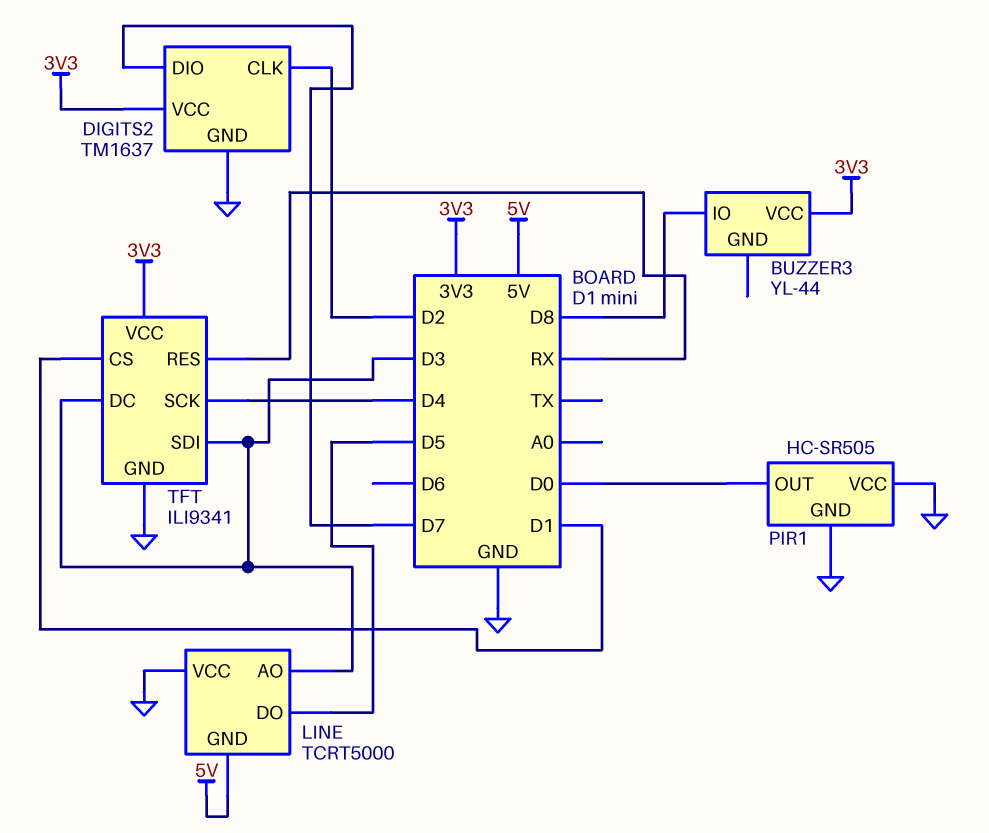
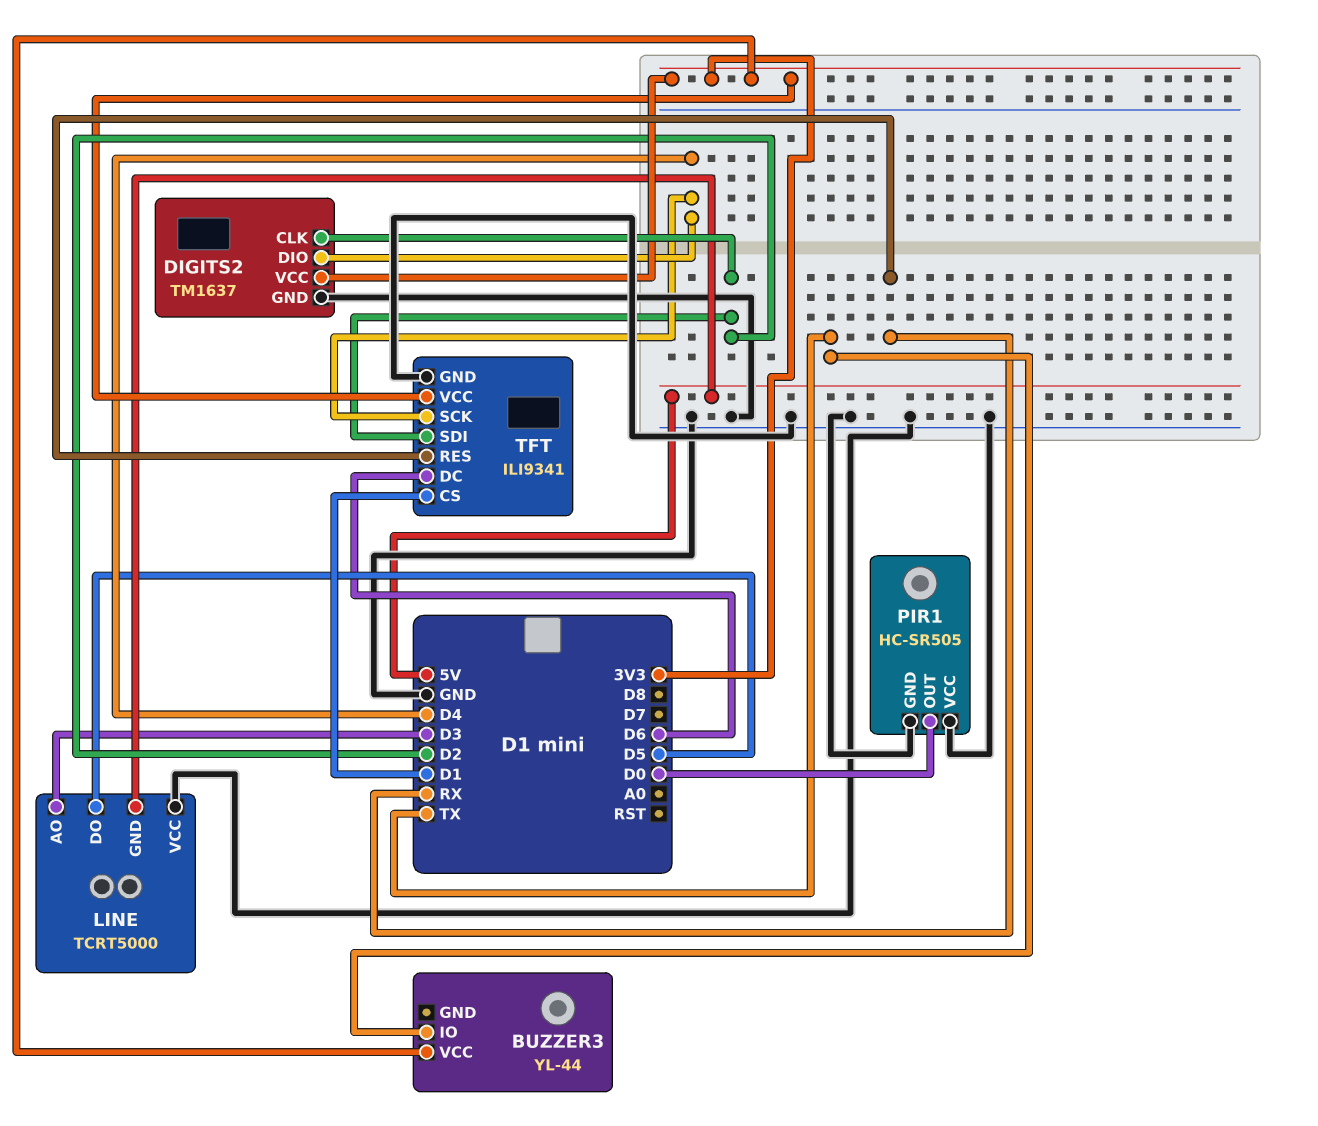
BUZZER3 pin IO: D8 -> TX
DIGITS2 pin DIO: D7 -> D4
TFT pin DC: D3 -> D6
TFT pin SDI: D3 -> D2

